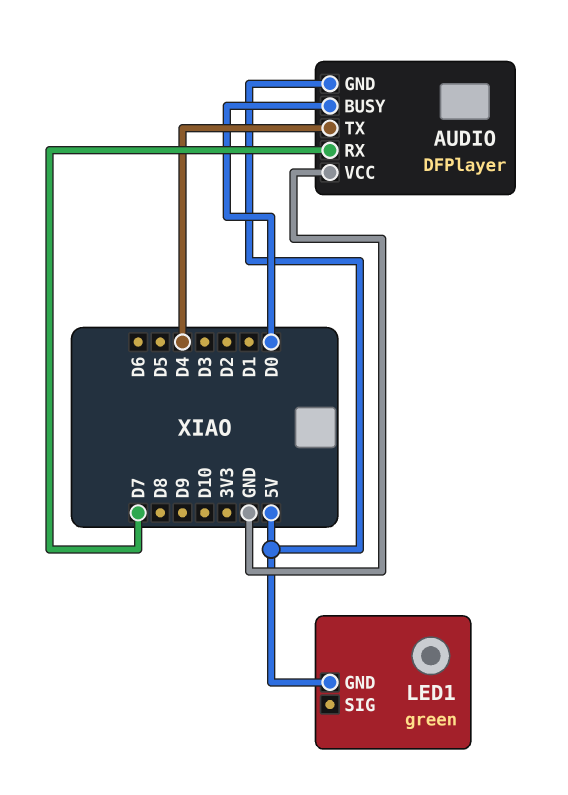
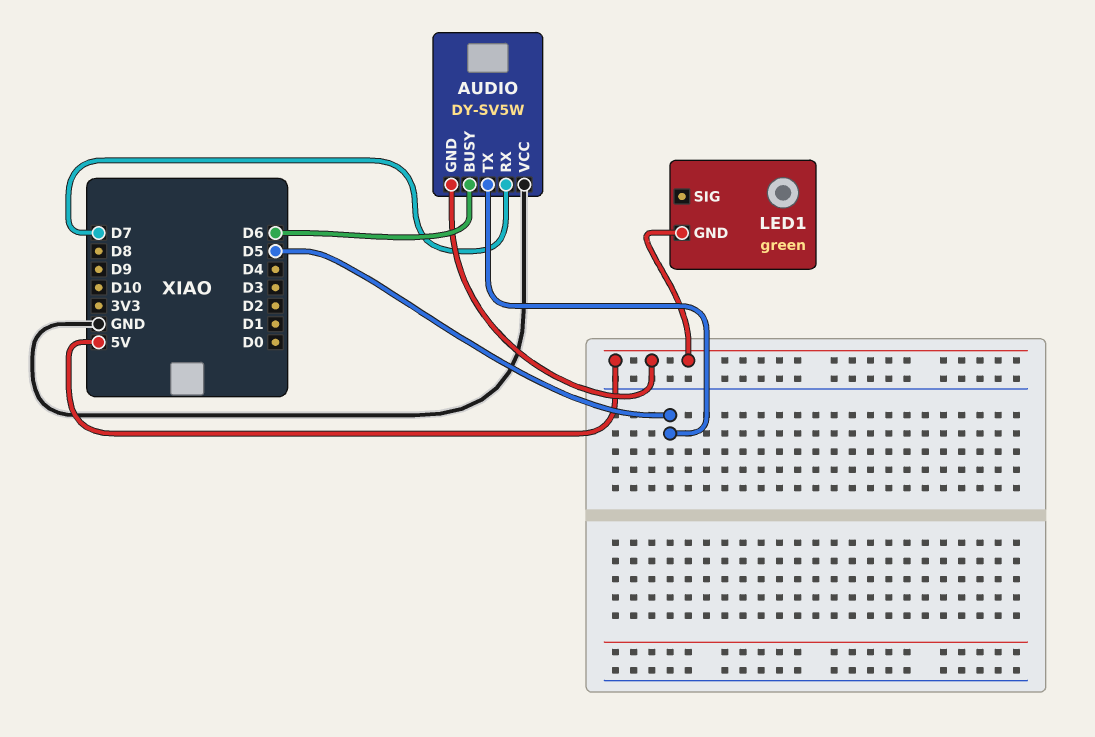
AUDIO: DFPlayer -> DY-SV5W
AUDIO pin BUSY: D0 -> D6
AUDIO pin TX: D4 -> D5

